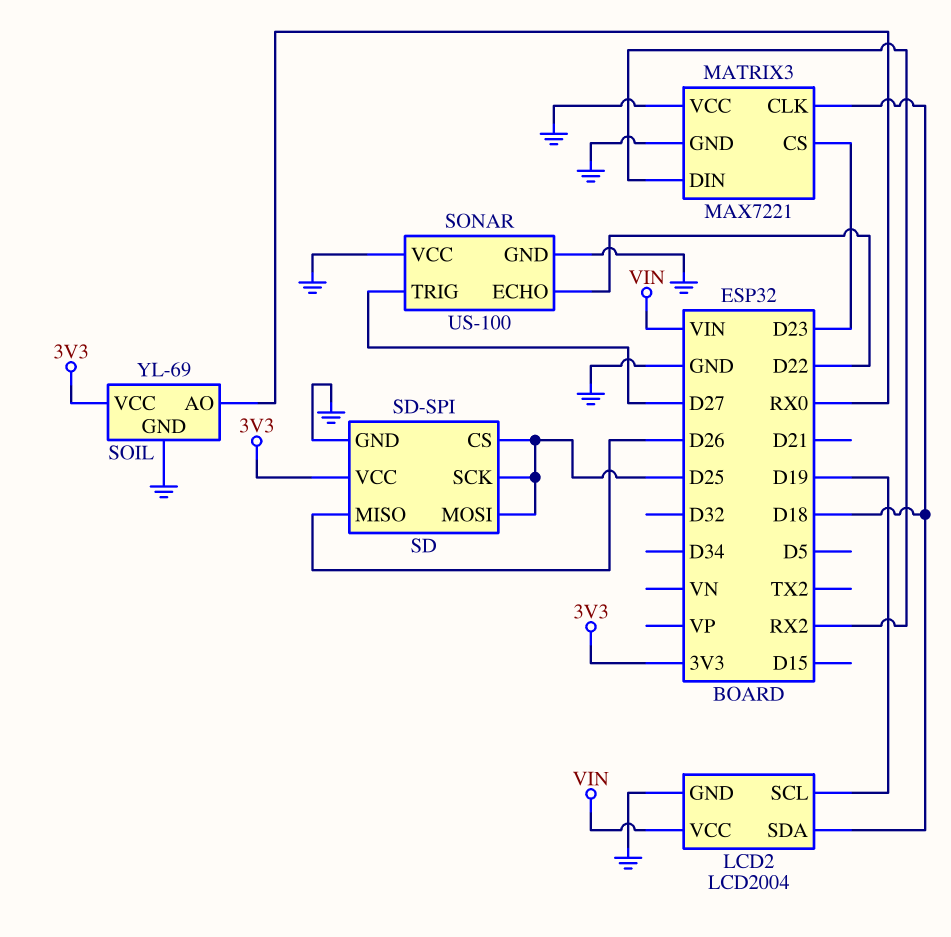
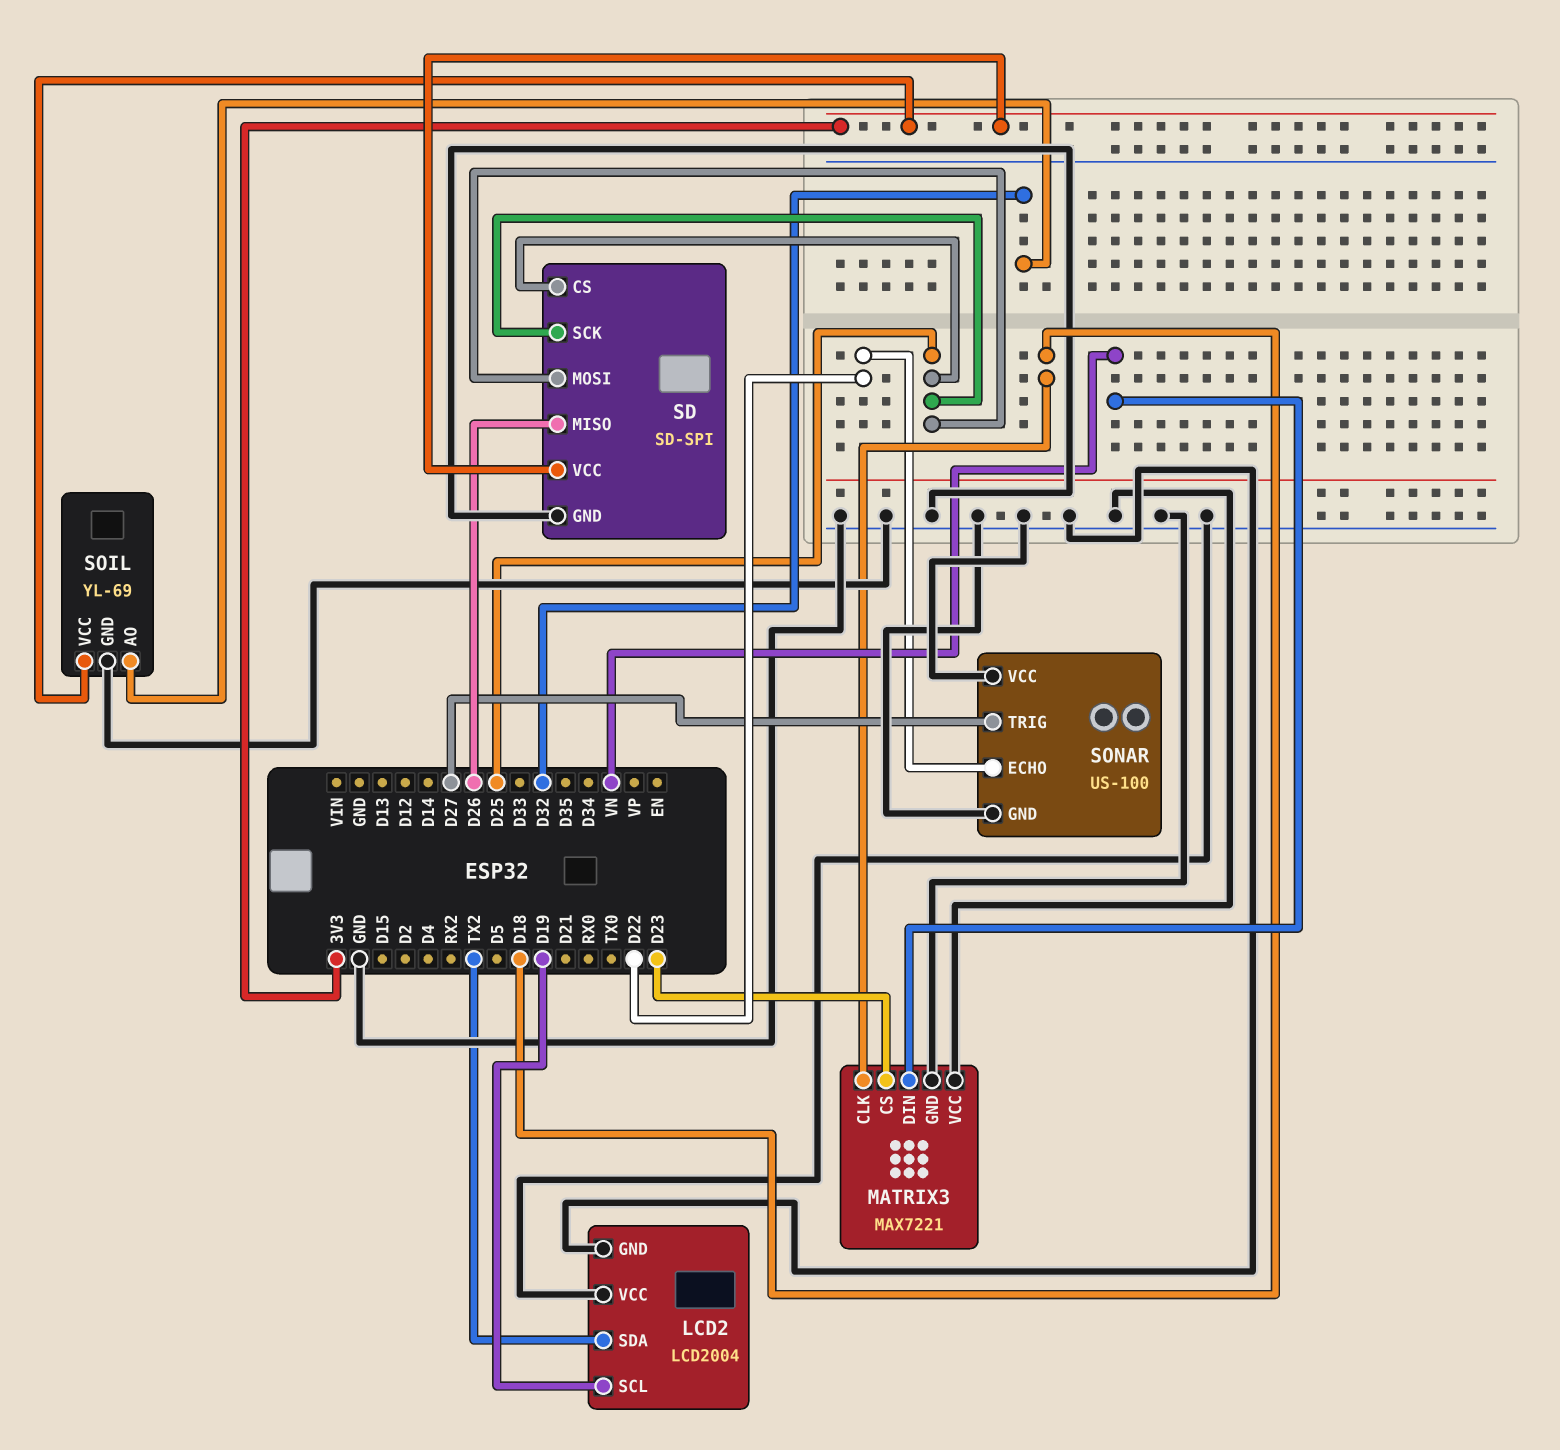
LCD2 pin SDA: D18 -> TX2
LCD2 pin VCC: VIN -> GND
MATRIX3 pin DIN: RX2 -> VN
SOIL pin AO: RX0 -> D32

